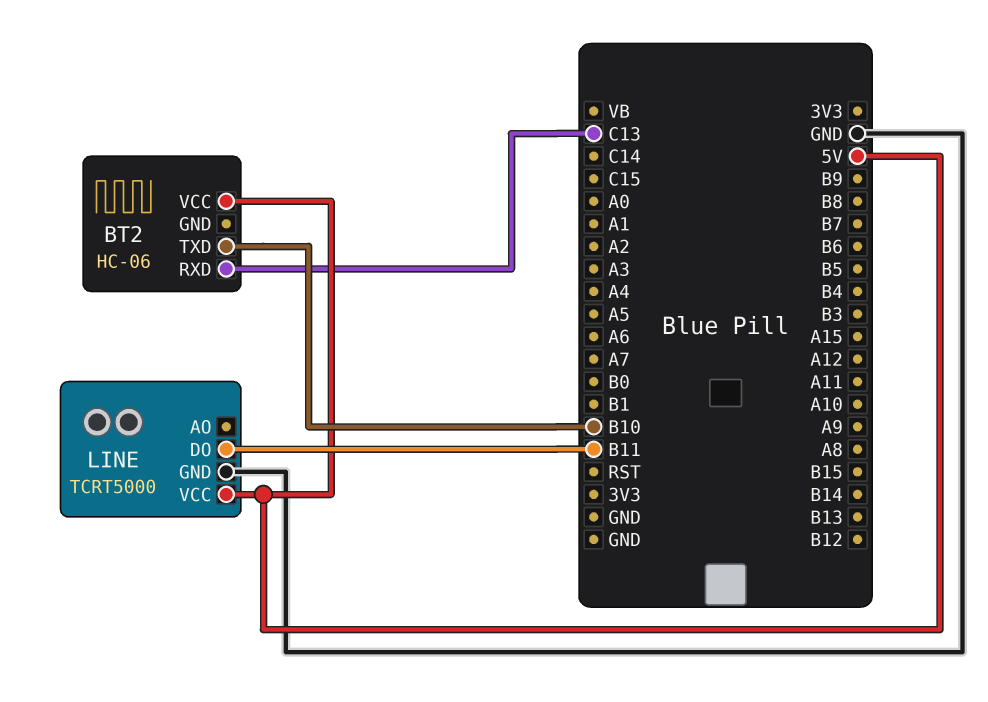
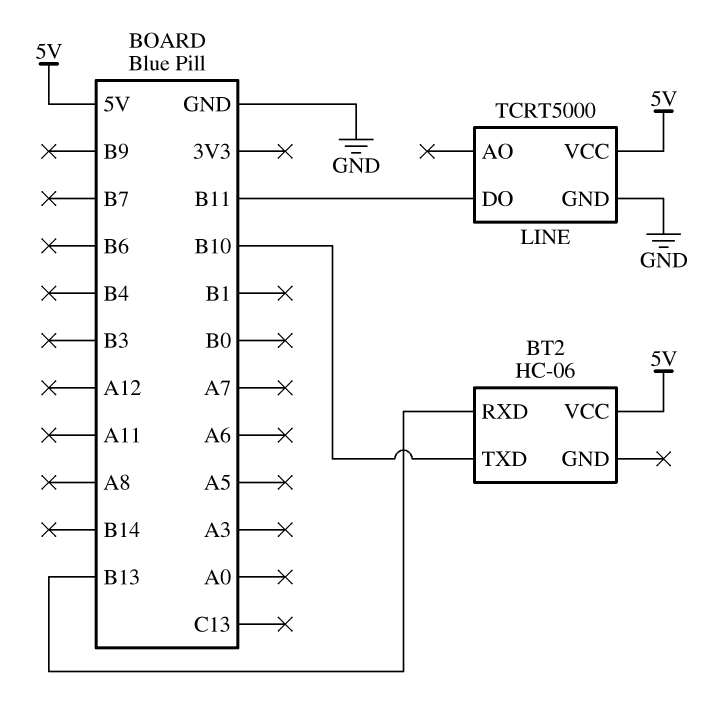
BT2 pin RXD: C13 -> B13

